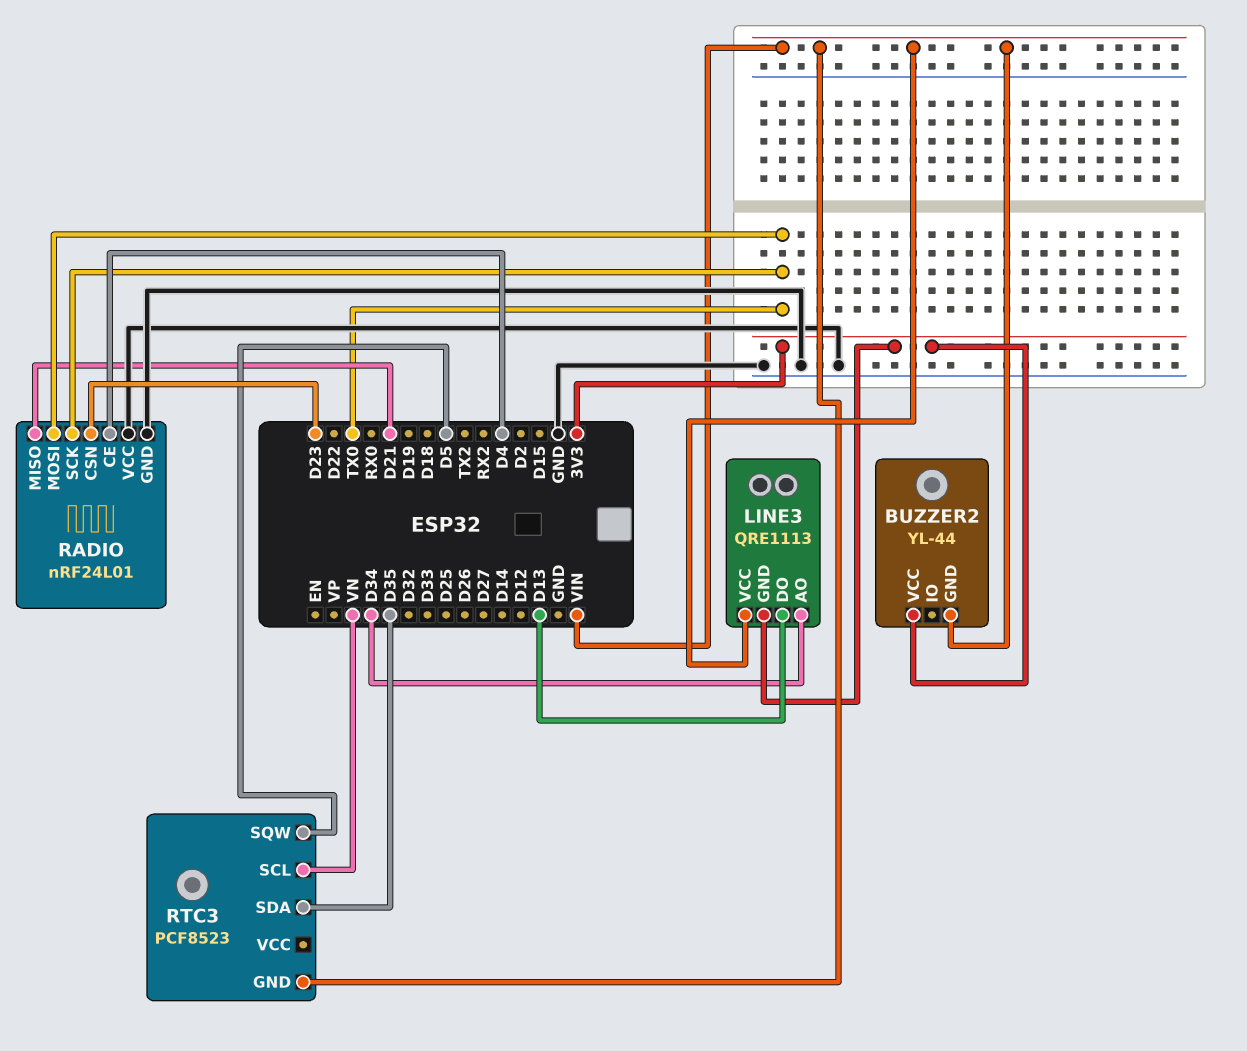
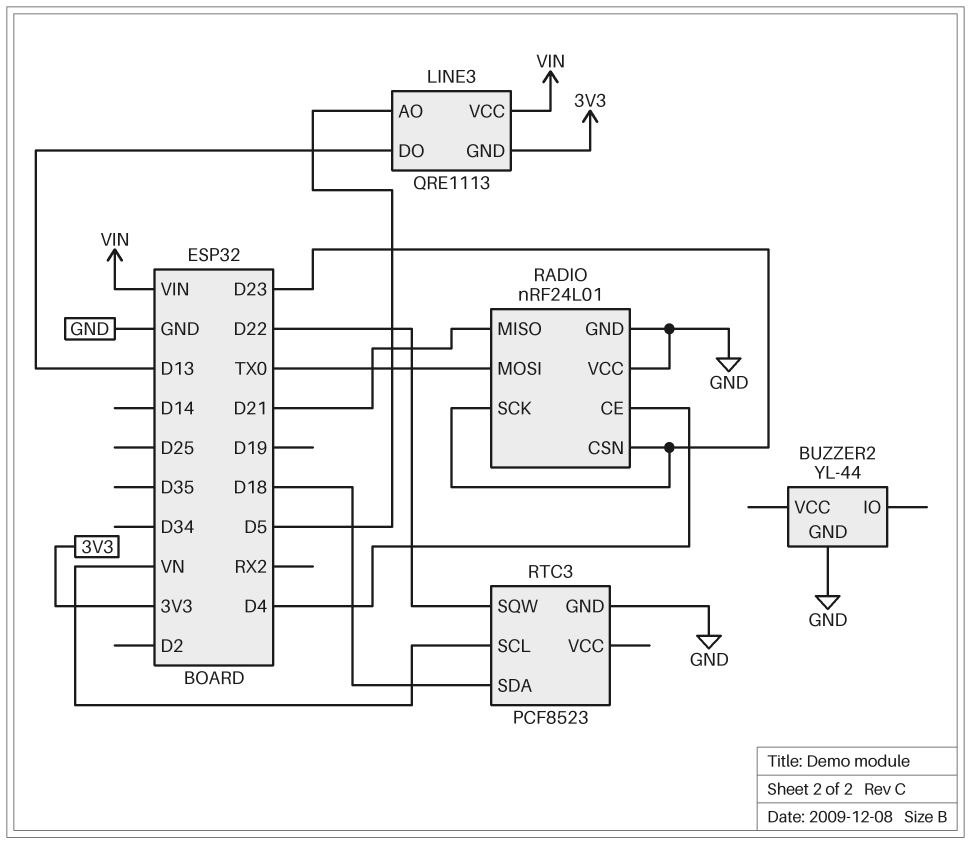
BUZZER2 pin GND: VIN -> GND
BUZZER2 pin VCC: 3V3 -> none
LINE3 pin AO: D34 -> D5
RADIO pin SCK: TX0 -> D23
RTC3 pin GND: VIN -> GND
RTC3 pin SDA: D35 -> D18
RTC3 pin SQW: D5 -> D22

